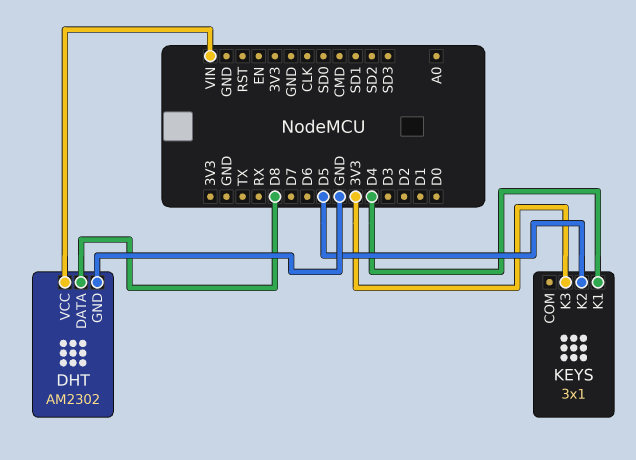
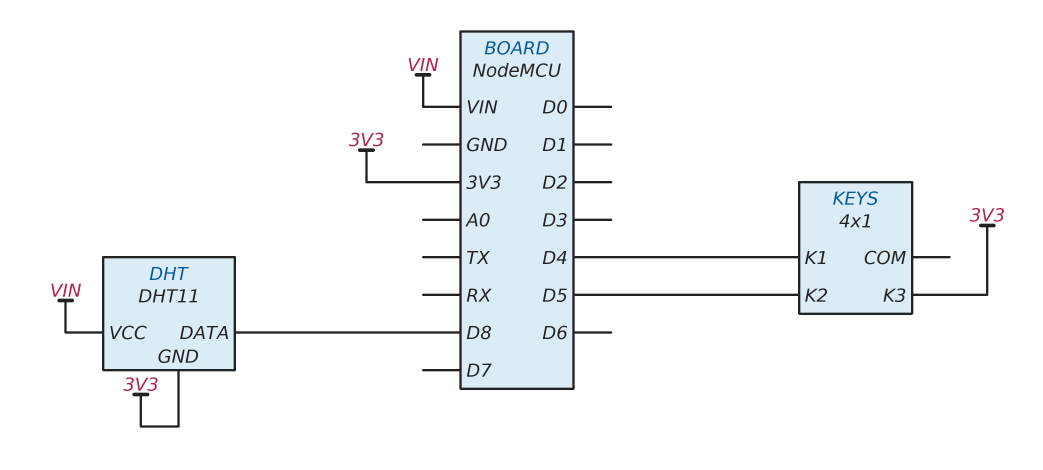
DHT: AM2302 -> DHT11
DHT pin GND: GND -> 3V3
KEYS: 3x1 -> 4x1

